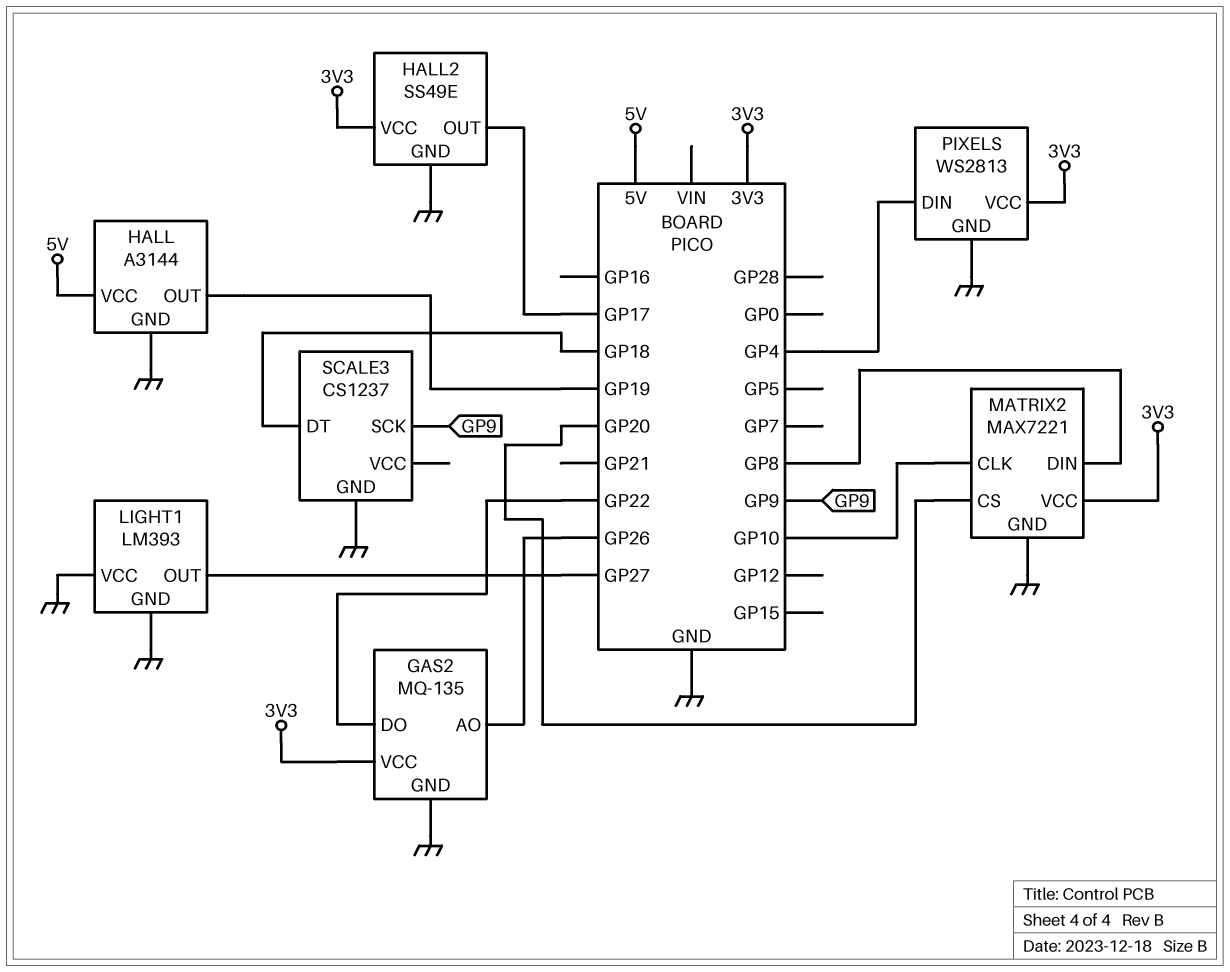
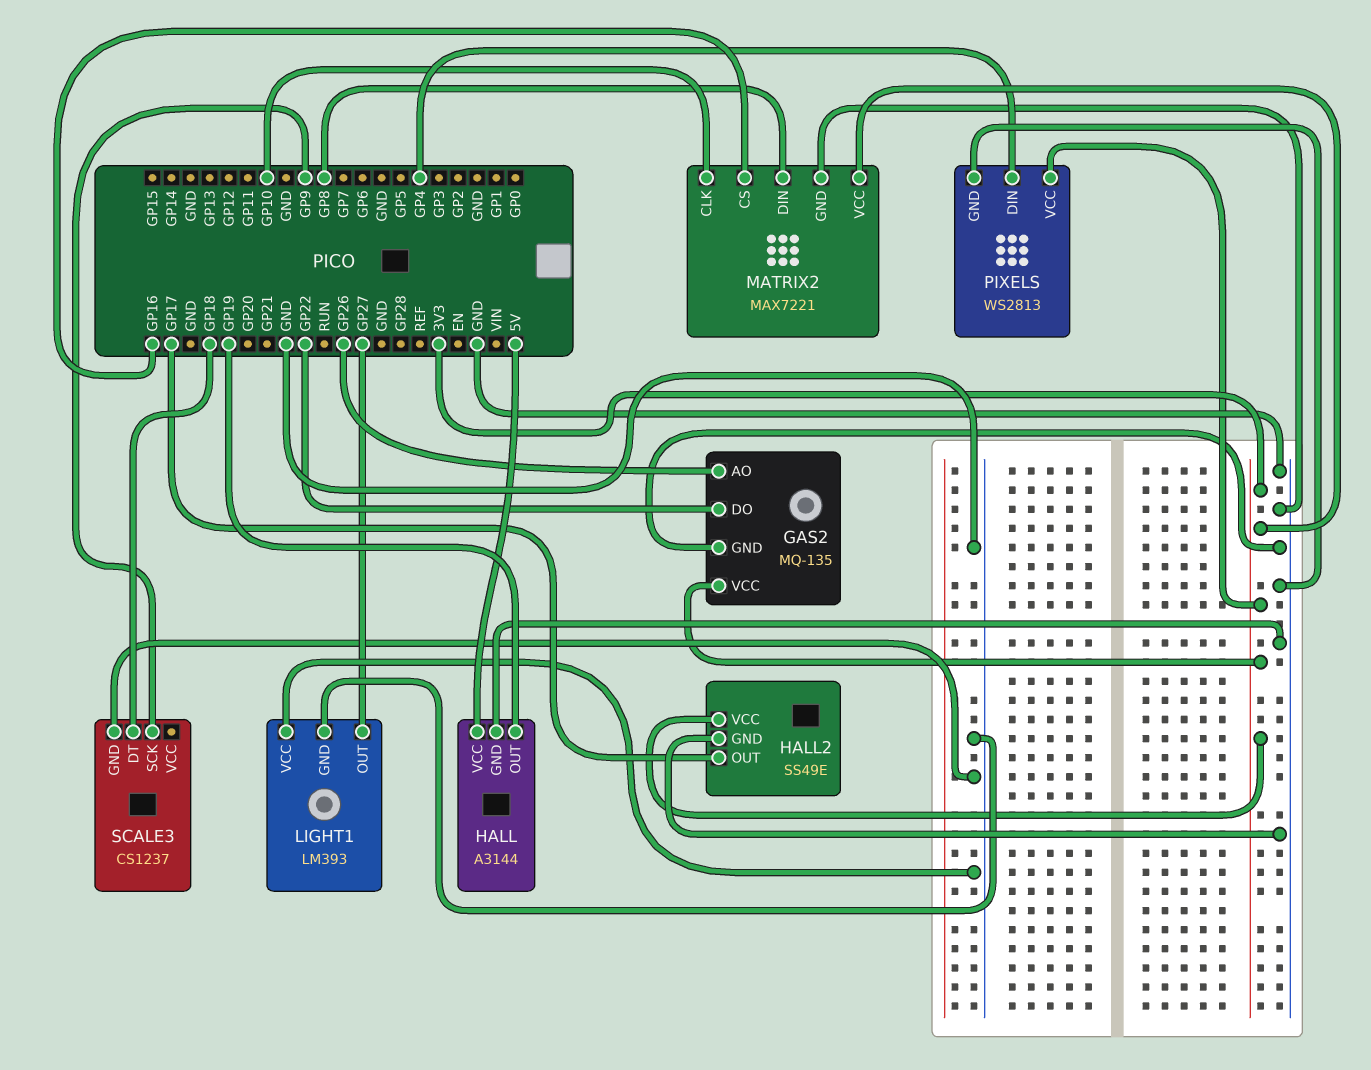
MATRIX2 pin CS: GP20 -> GP16

